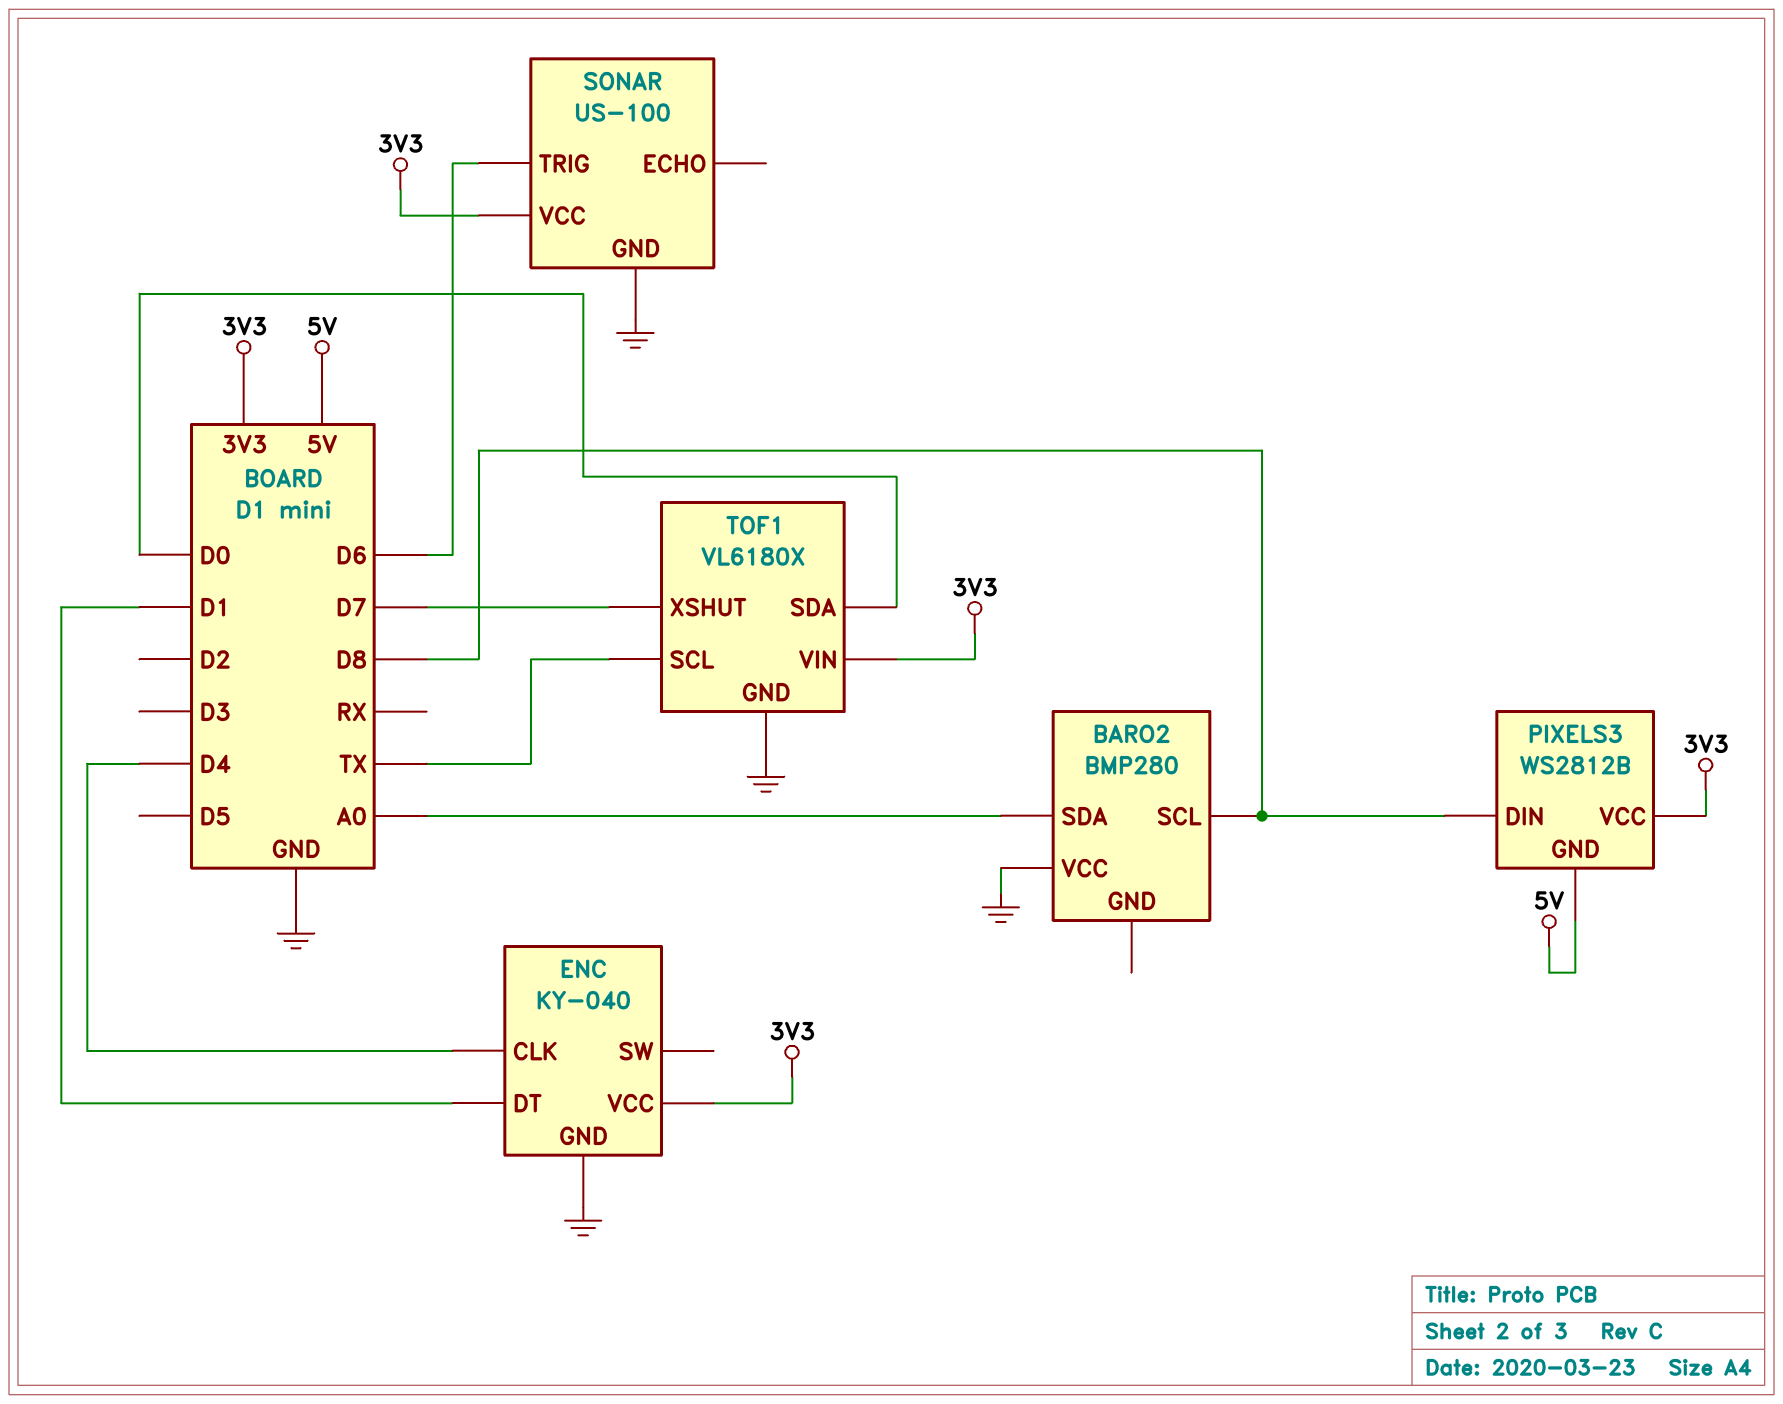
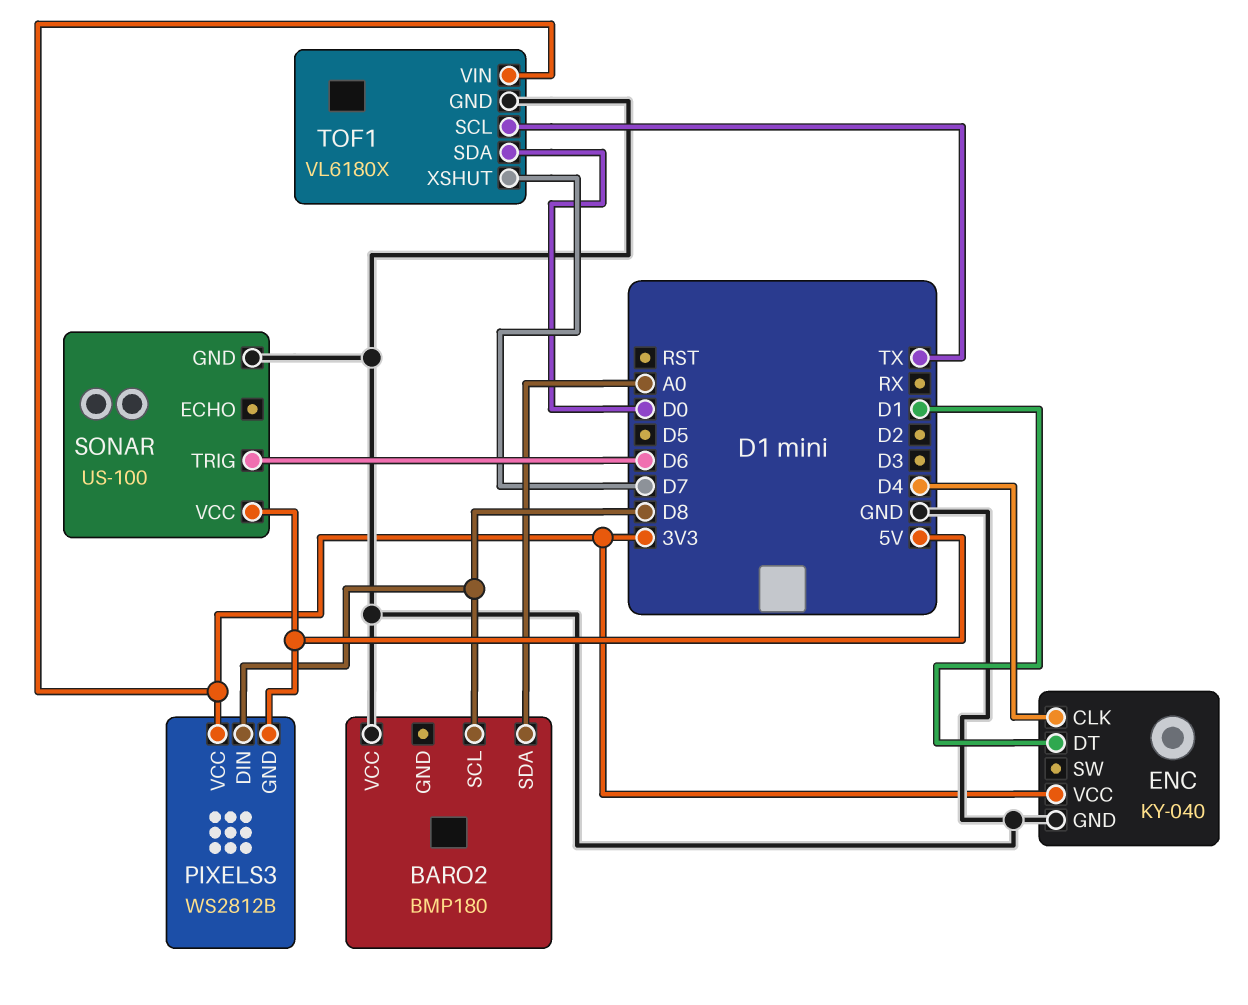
BARO2: BMP280 -> BMP180
SONAR pin VCC: 3V3 -> 5V

